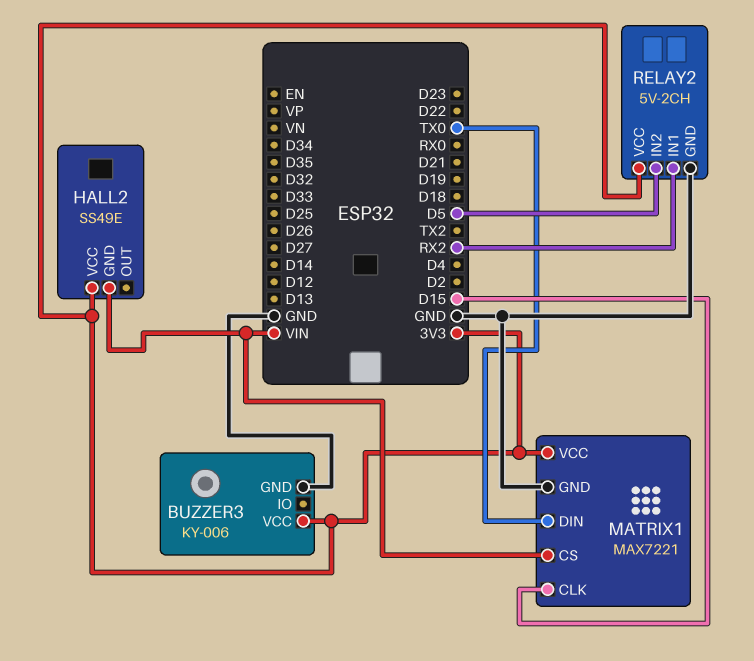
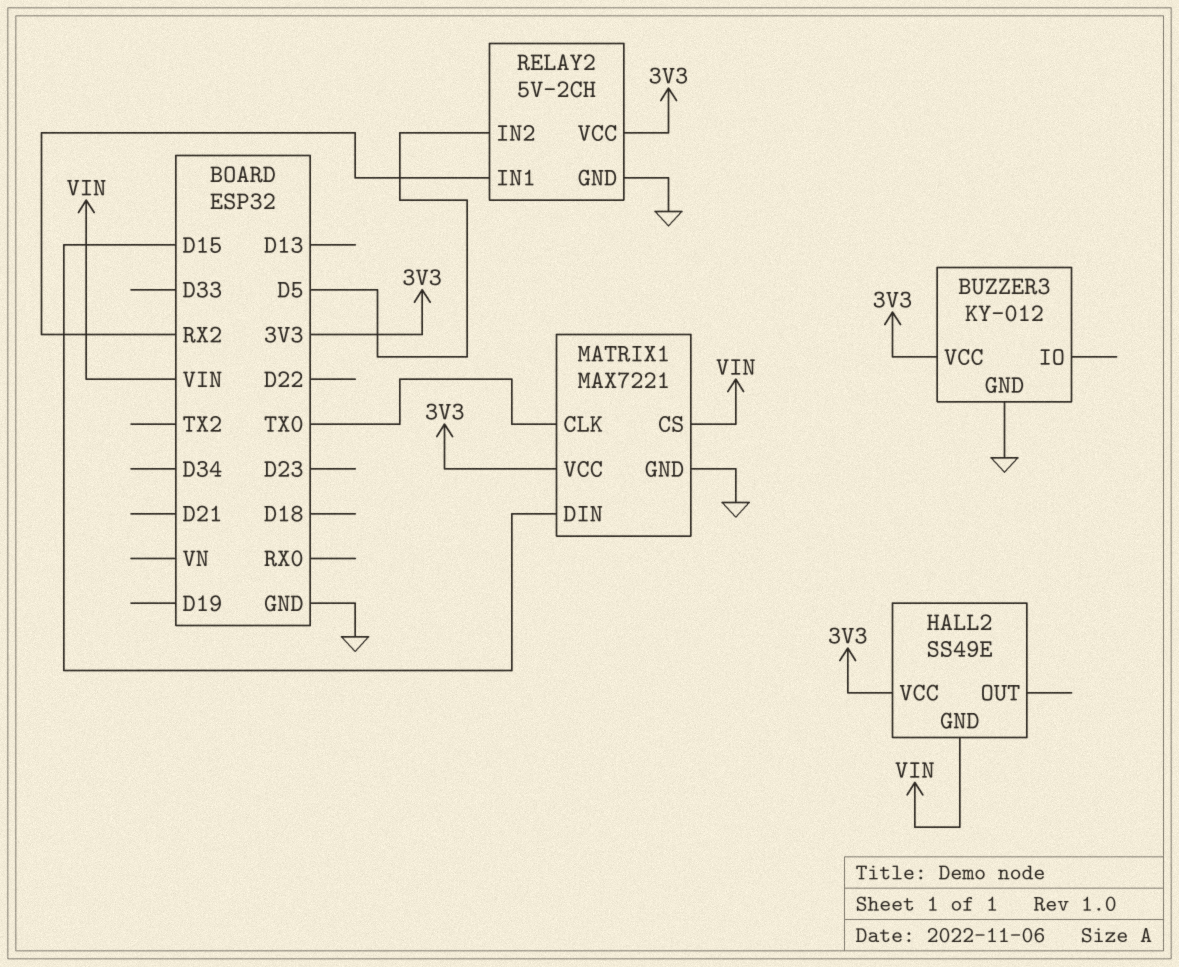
BUZZER3: KY-006 -> KY-012
MATRIX1 pin CLK: D15 -> TX0
MATRIX1 pin DIN: TX0 -> D15

